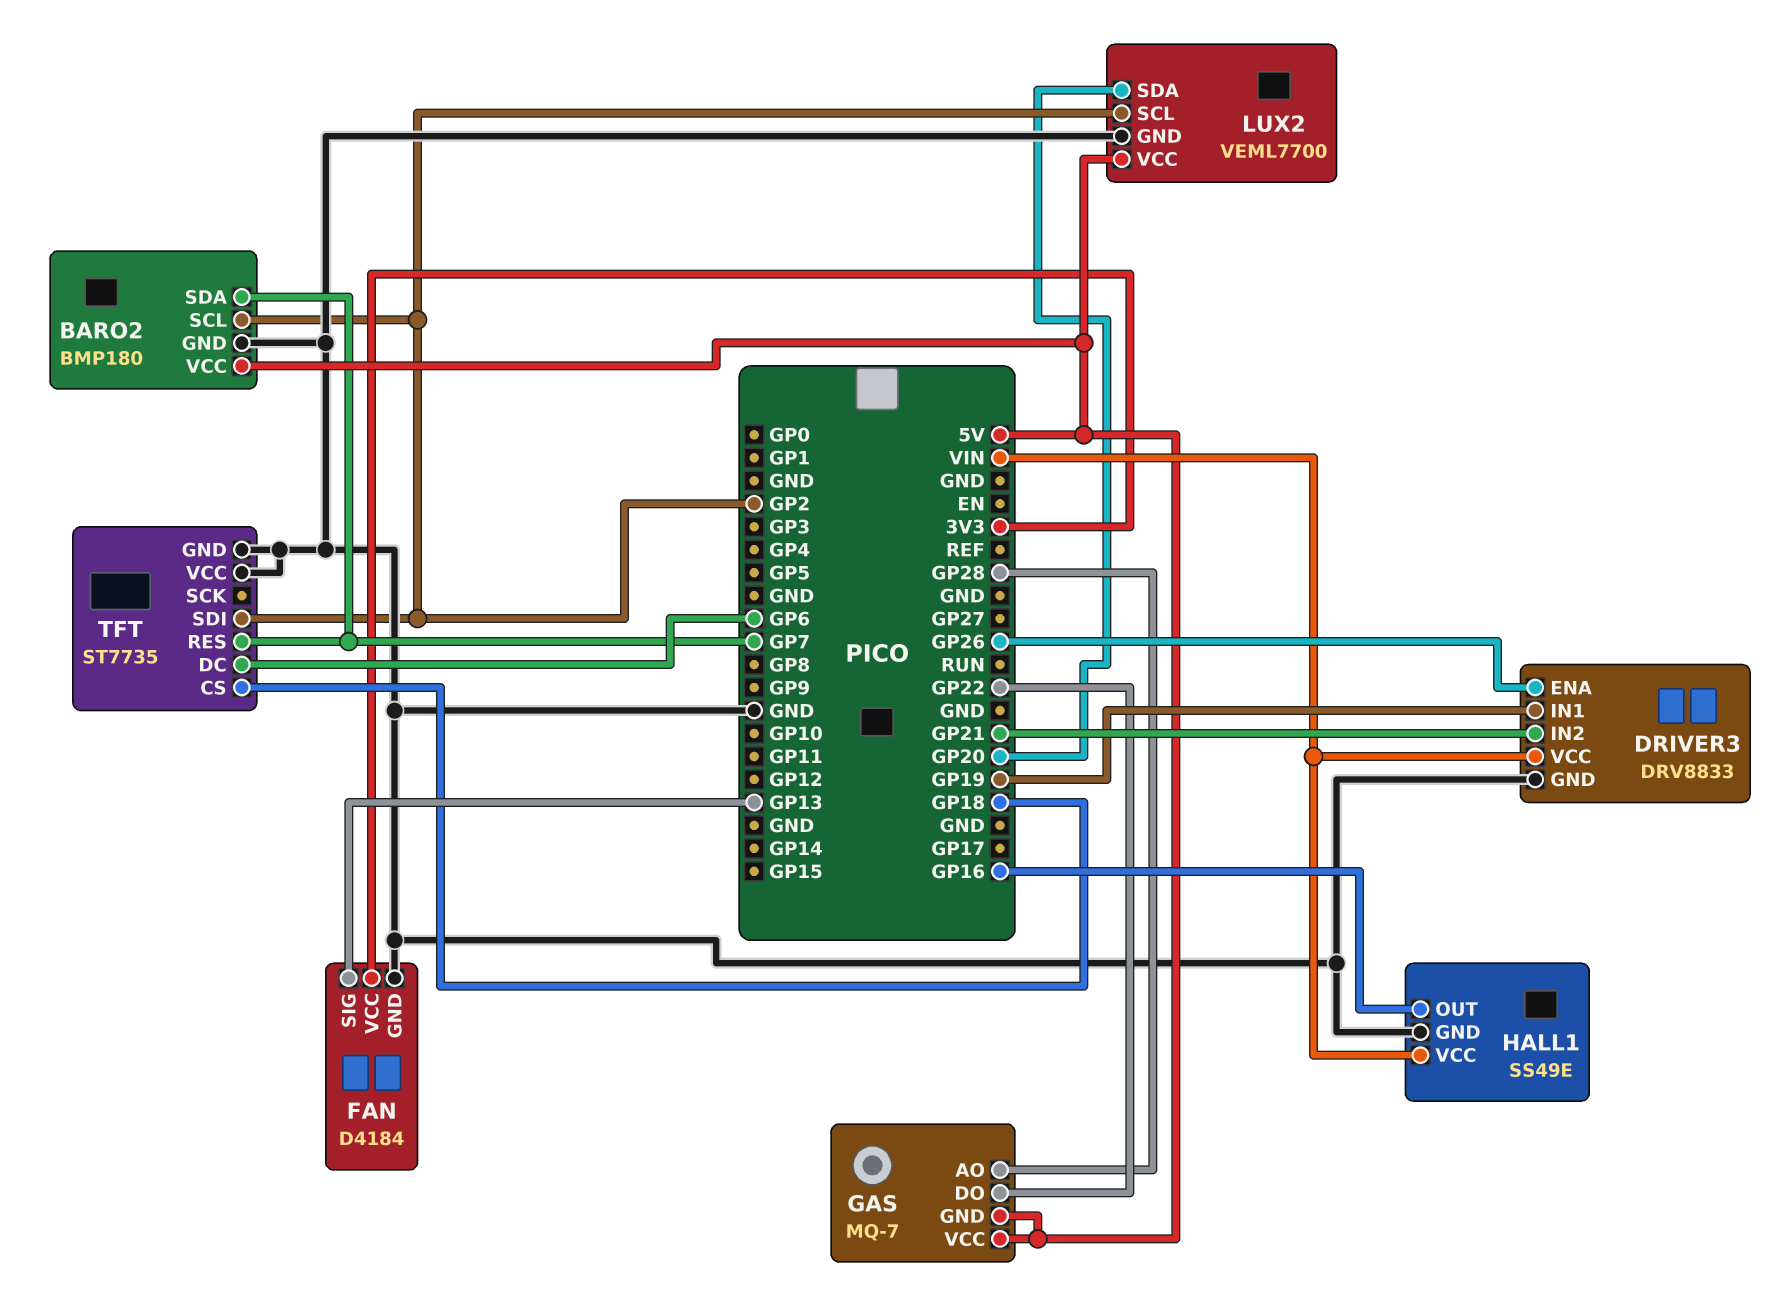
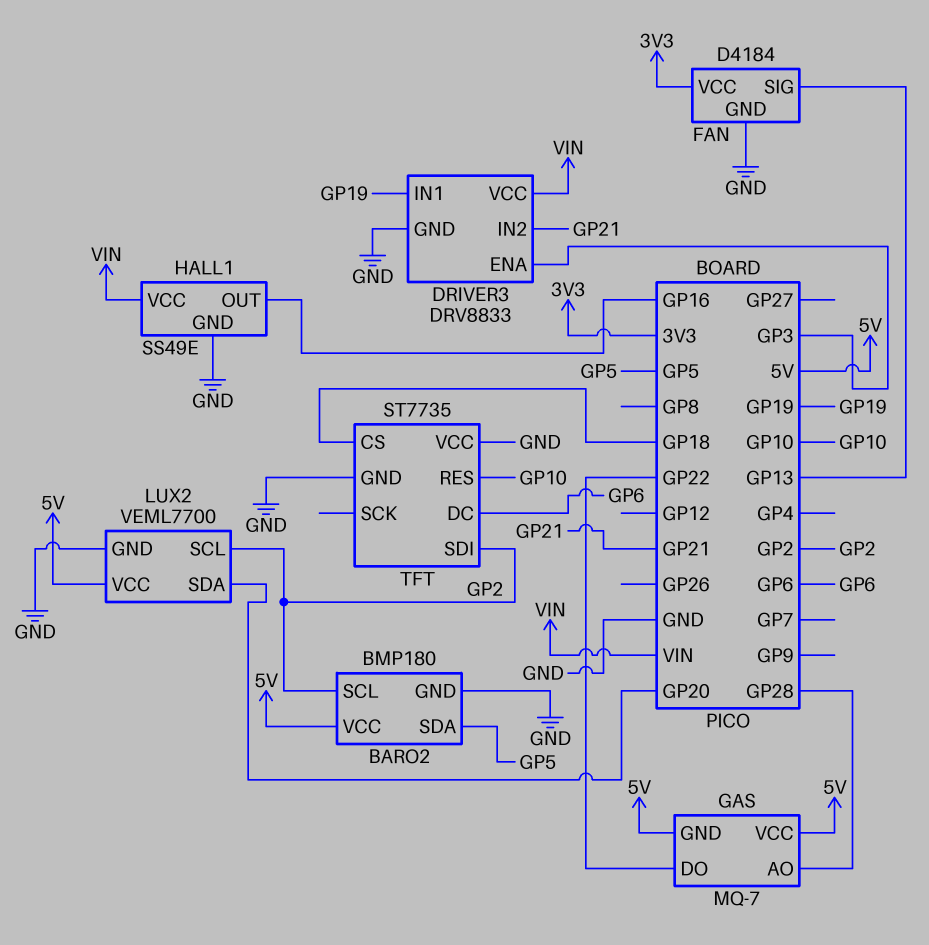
BARO2 pin SDA: GP7 -> GP5
DRIVER3 pin ENA: GP26 -> GP3
TFT pin RES: GP7 -> GP10

